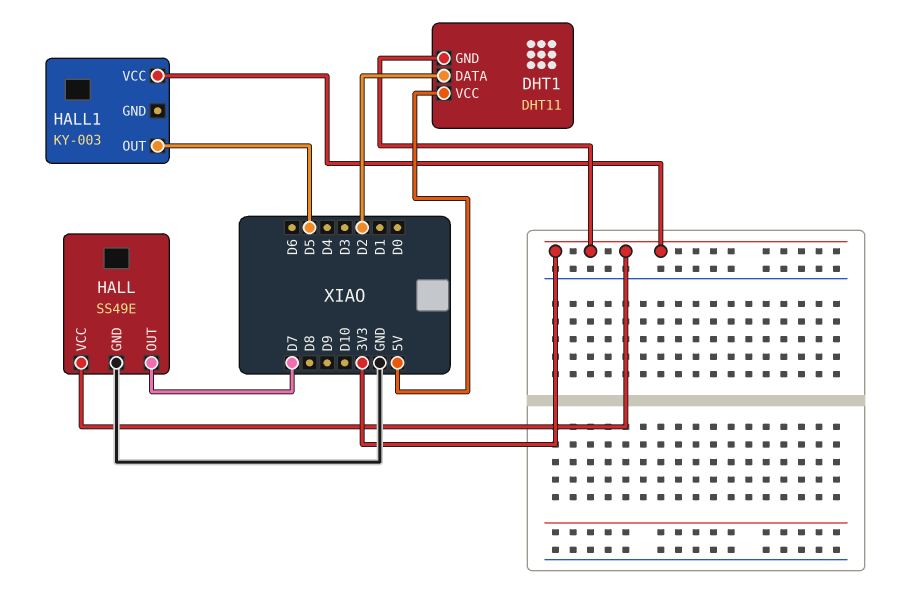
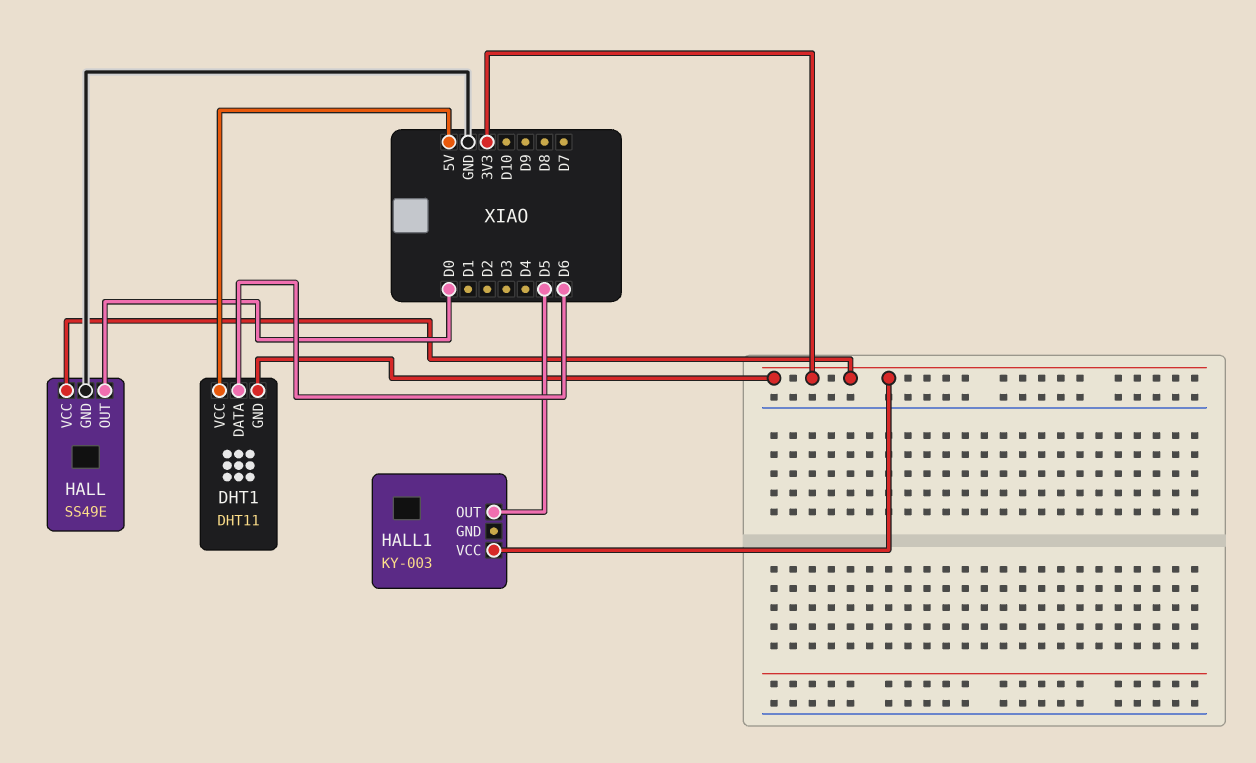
DHT1 pin DATA: D2 -> D6
HALL pin OUT: D7 -> D0

